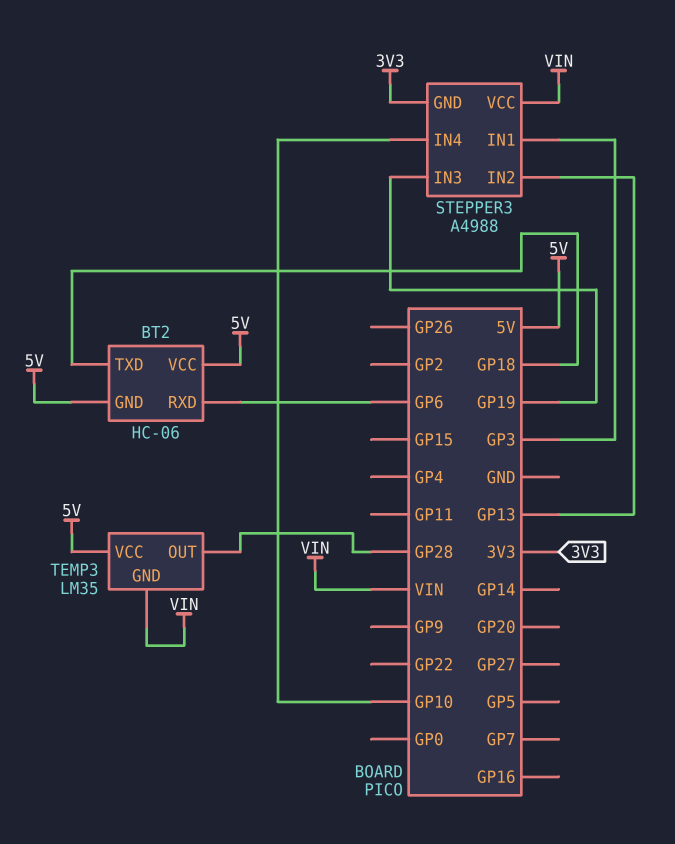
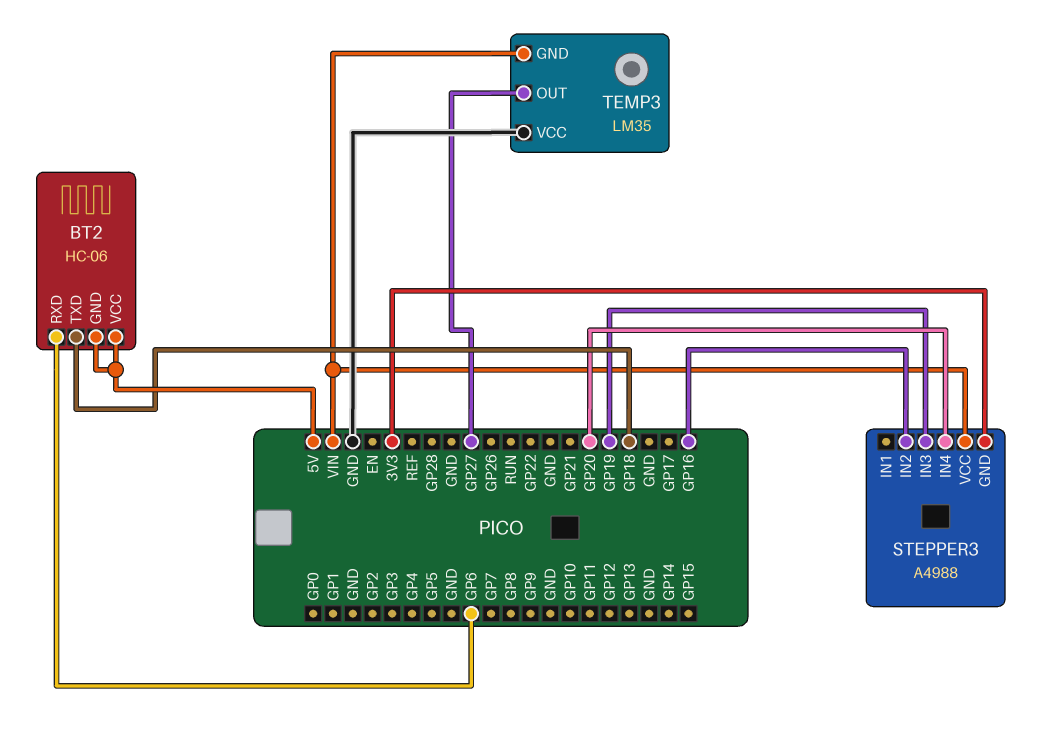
STEPPER3 pin IN1: GP3 -> none
STEPPER3 pin IN2: GP13 -> GP16
STEPPER3 pin IN4: GP10 -> GP20
TEMP3 pin OUT: GP28 -> GP27
TEMP3 pin VCC: 5V -> GND

